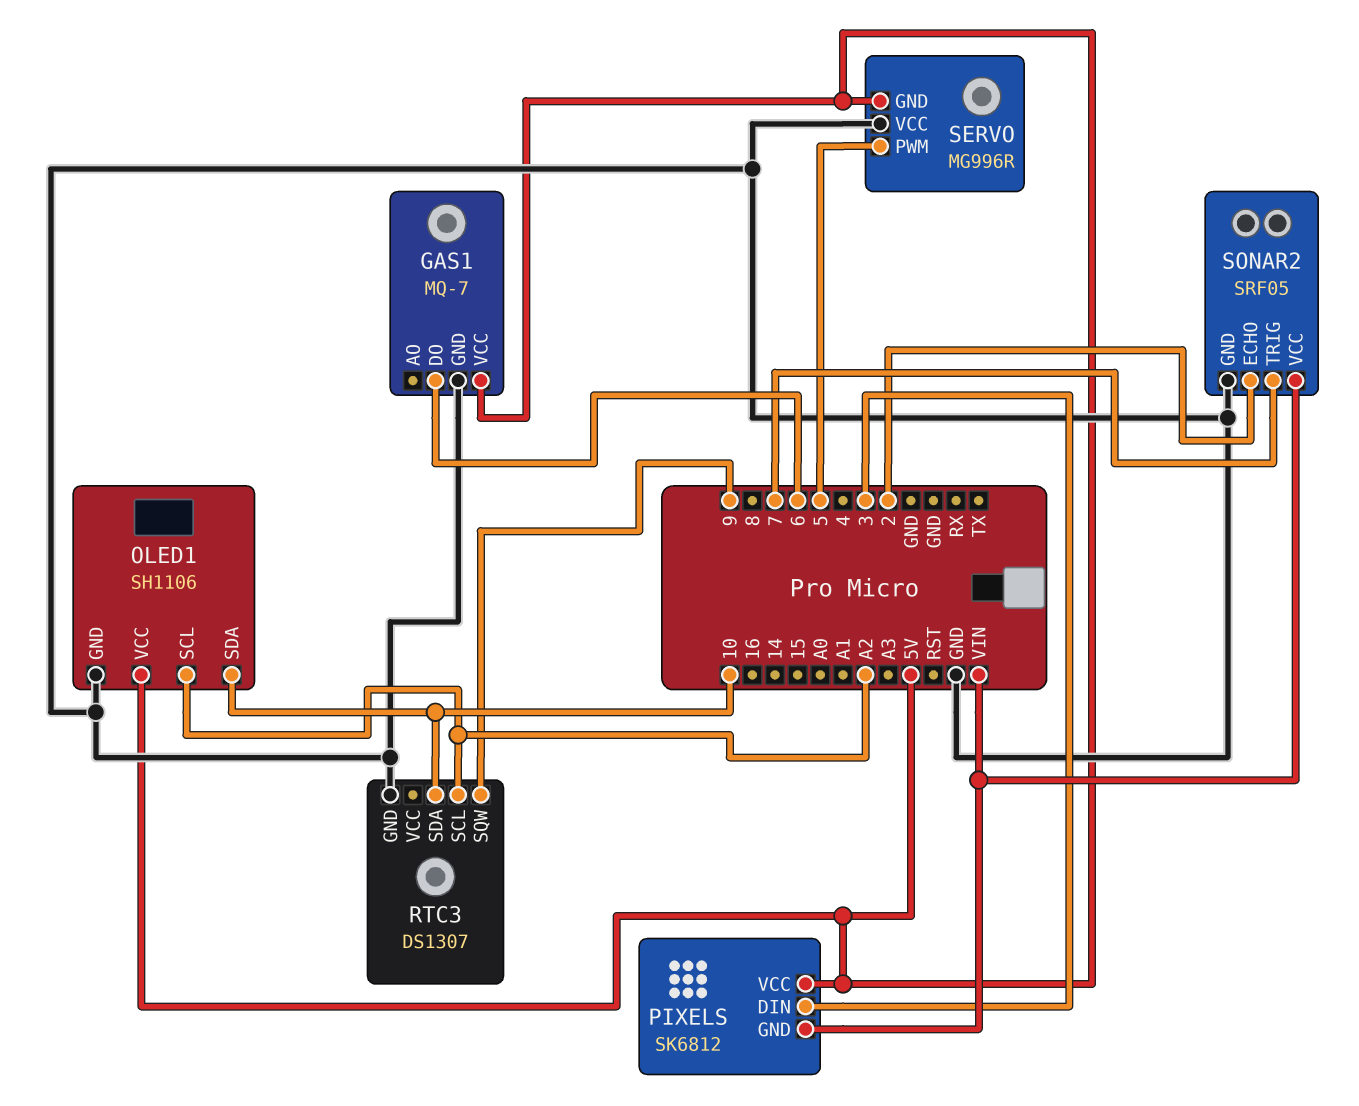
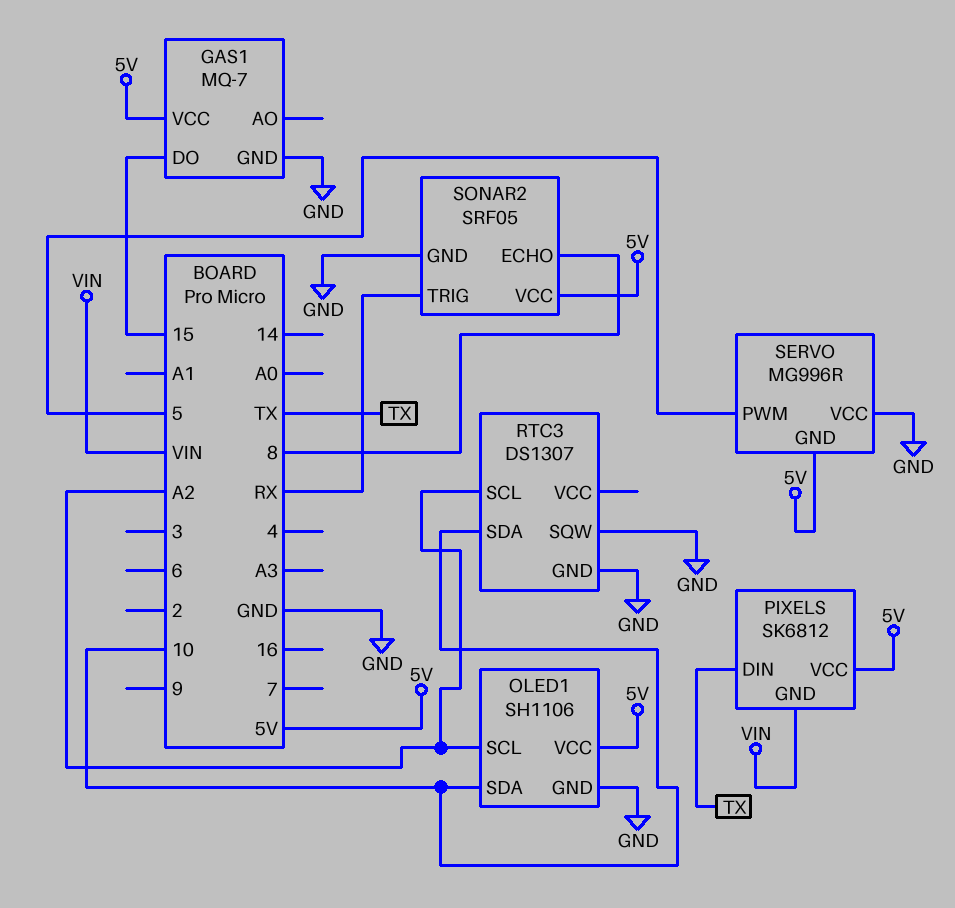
GAS1 pin DO: 6 -> 15
PIXELS pin DIN: 3 -> TX
RTC3 pin SQW: 9 -> GND
SONAR2 pin ECHO: 2 -> 8
SONAR2 pin TRIG: 7 -> RX
SONAR2 pin VCC: VIN -> 5V

